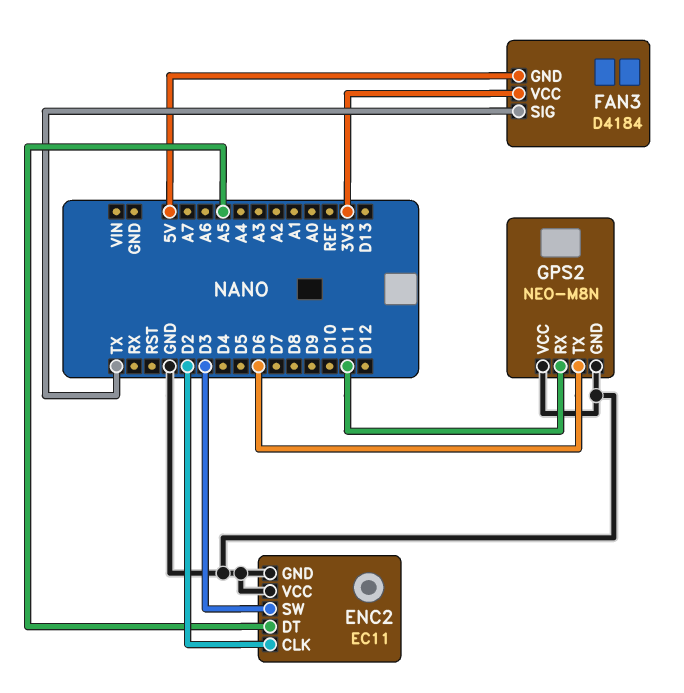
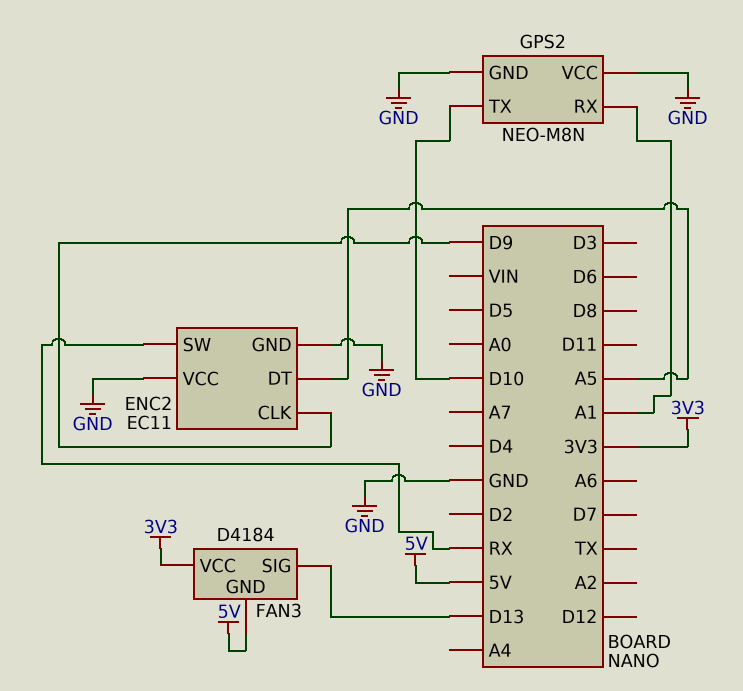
ENC2 pin CLK: D2 -> D9
ENC2 pin SW: D3 -> RX
FAN3 pin SIG: TX -> D13
GPS2 pin RX: D11 -> A1
GPS2 pin TX: D6 -> D10

